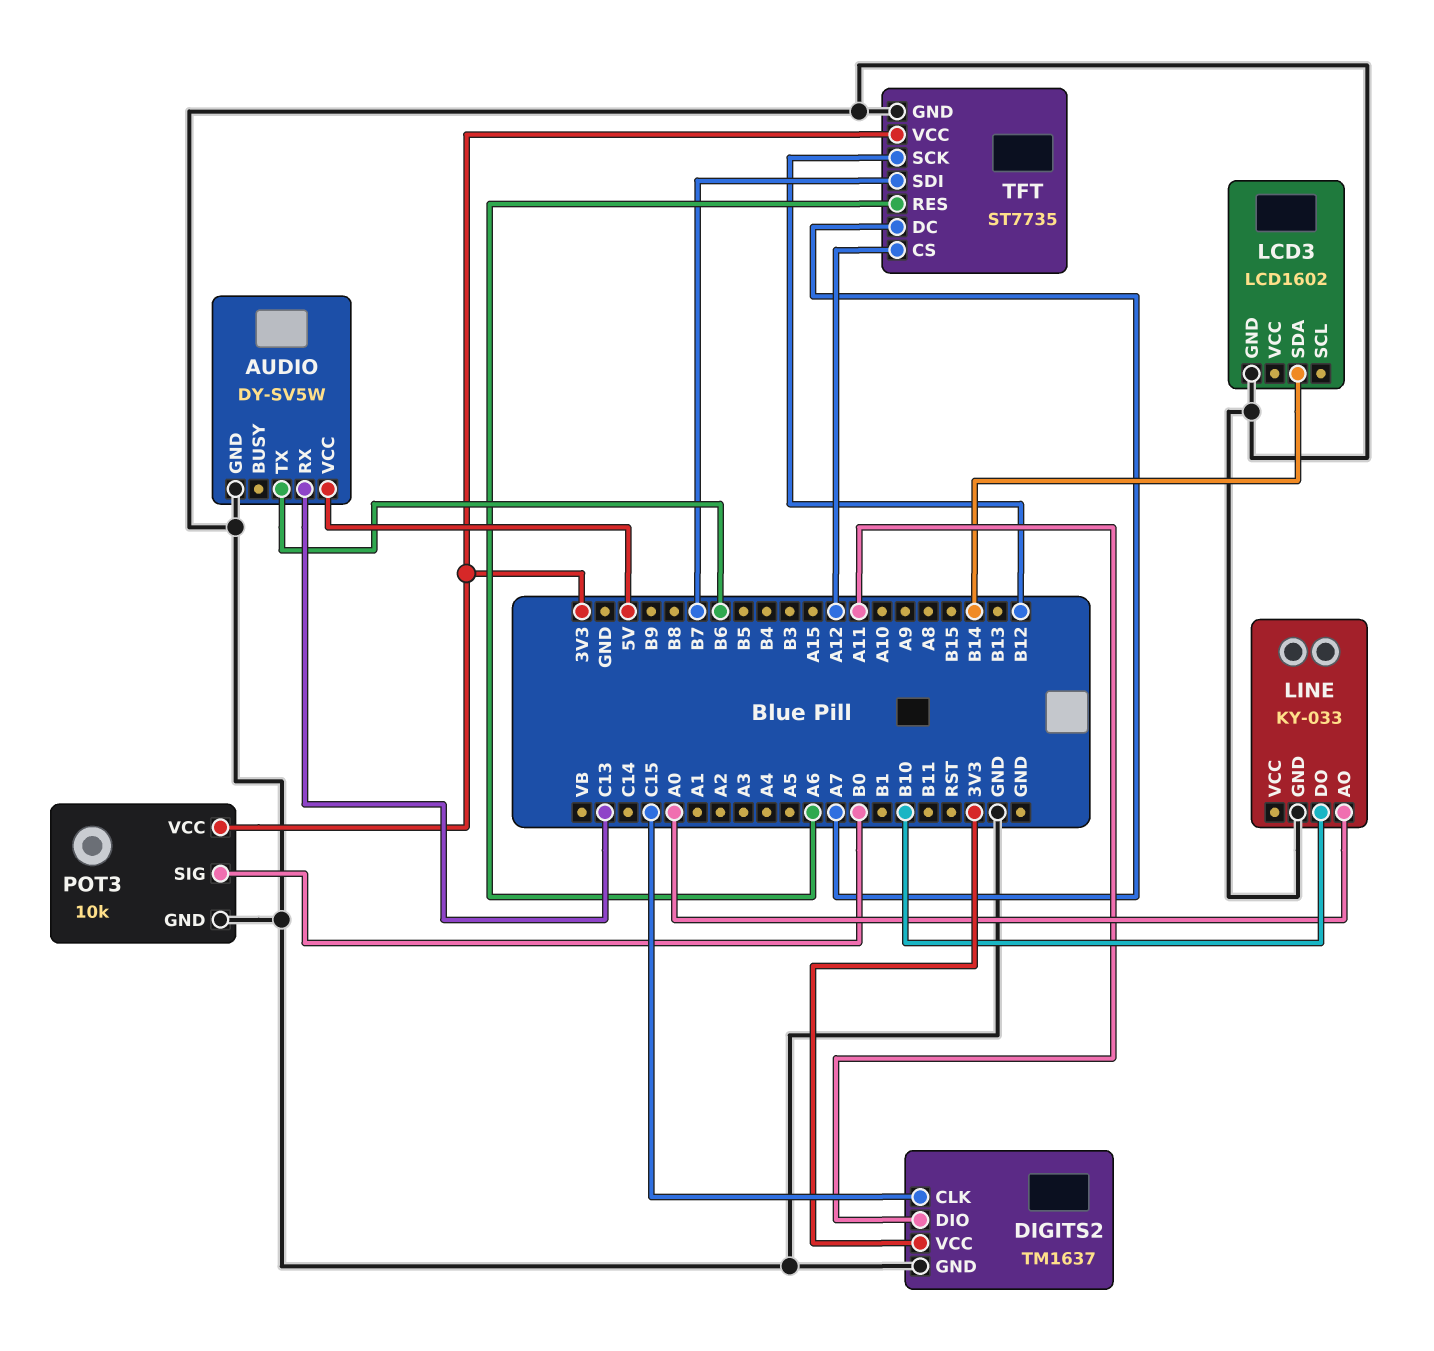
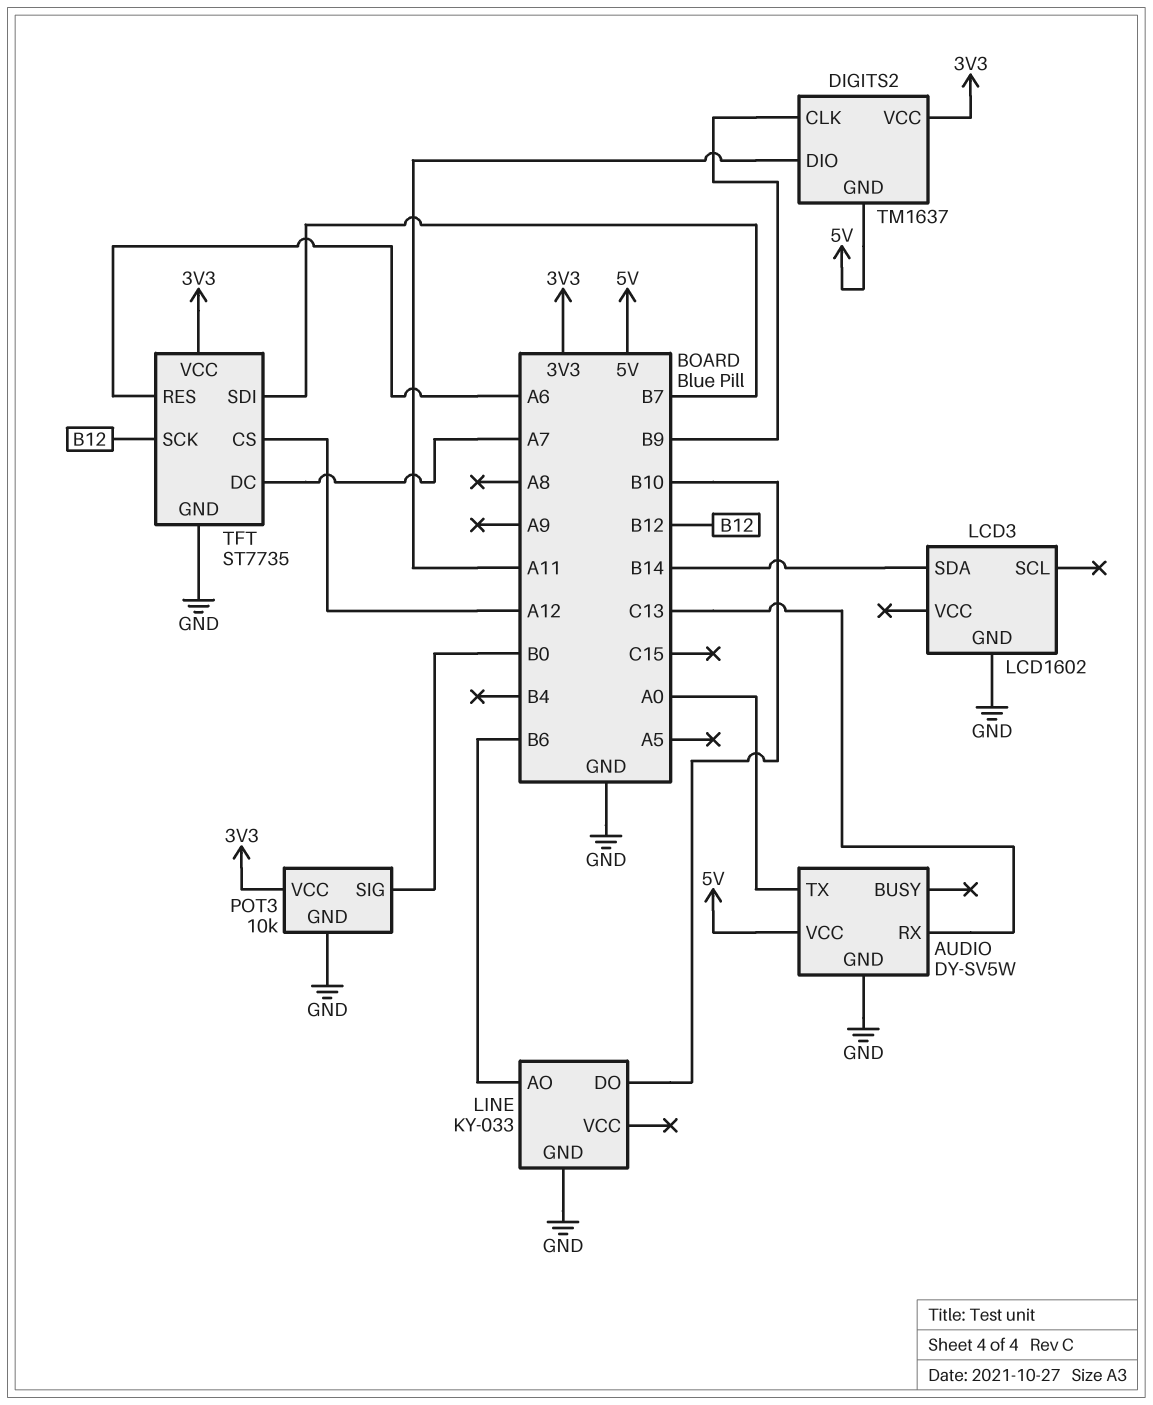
AUDIO pin TX: B6 -> A0
DIGITS2 pin CLK: C15 -> B9
DIGITS2 pin GND: GND -> 5V
LINE pin AO: A0 -> B6

